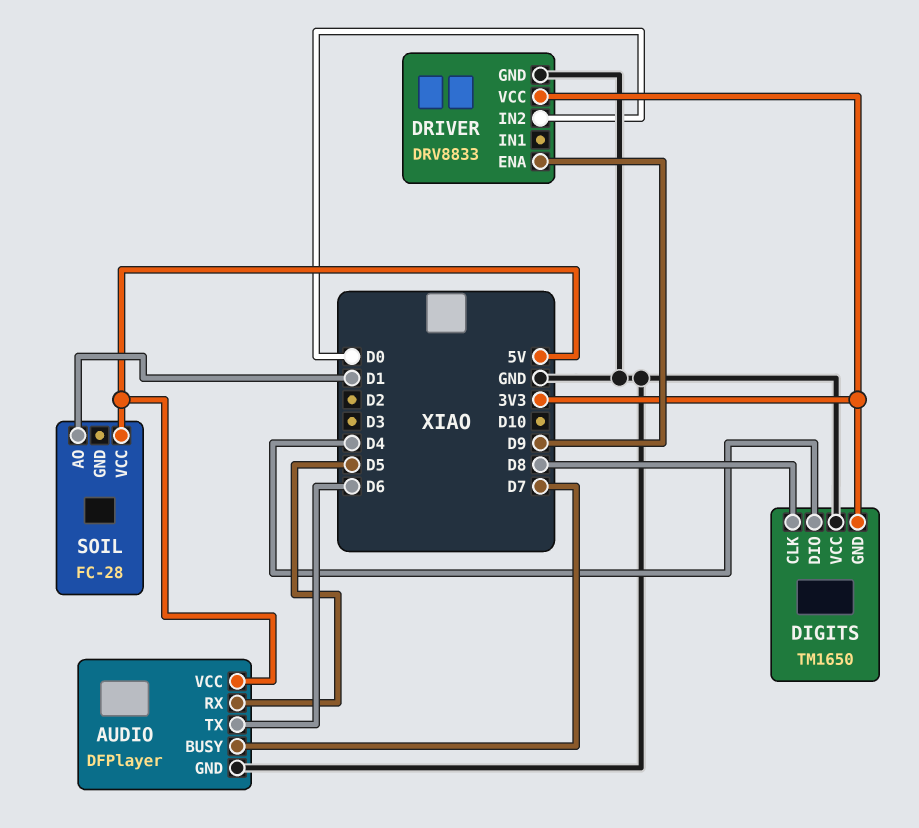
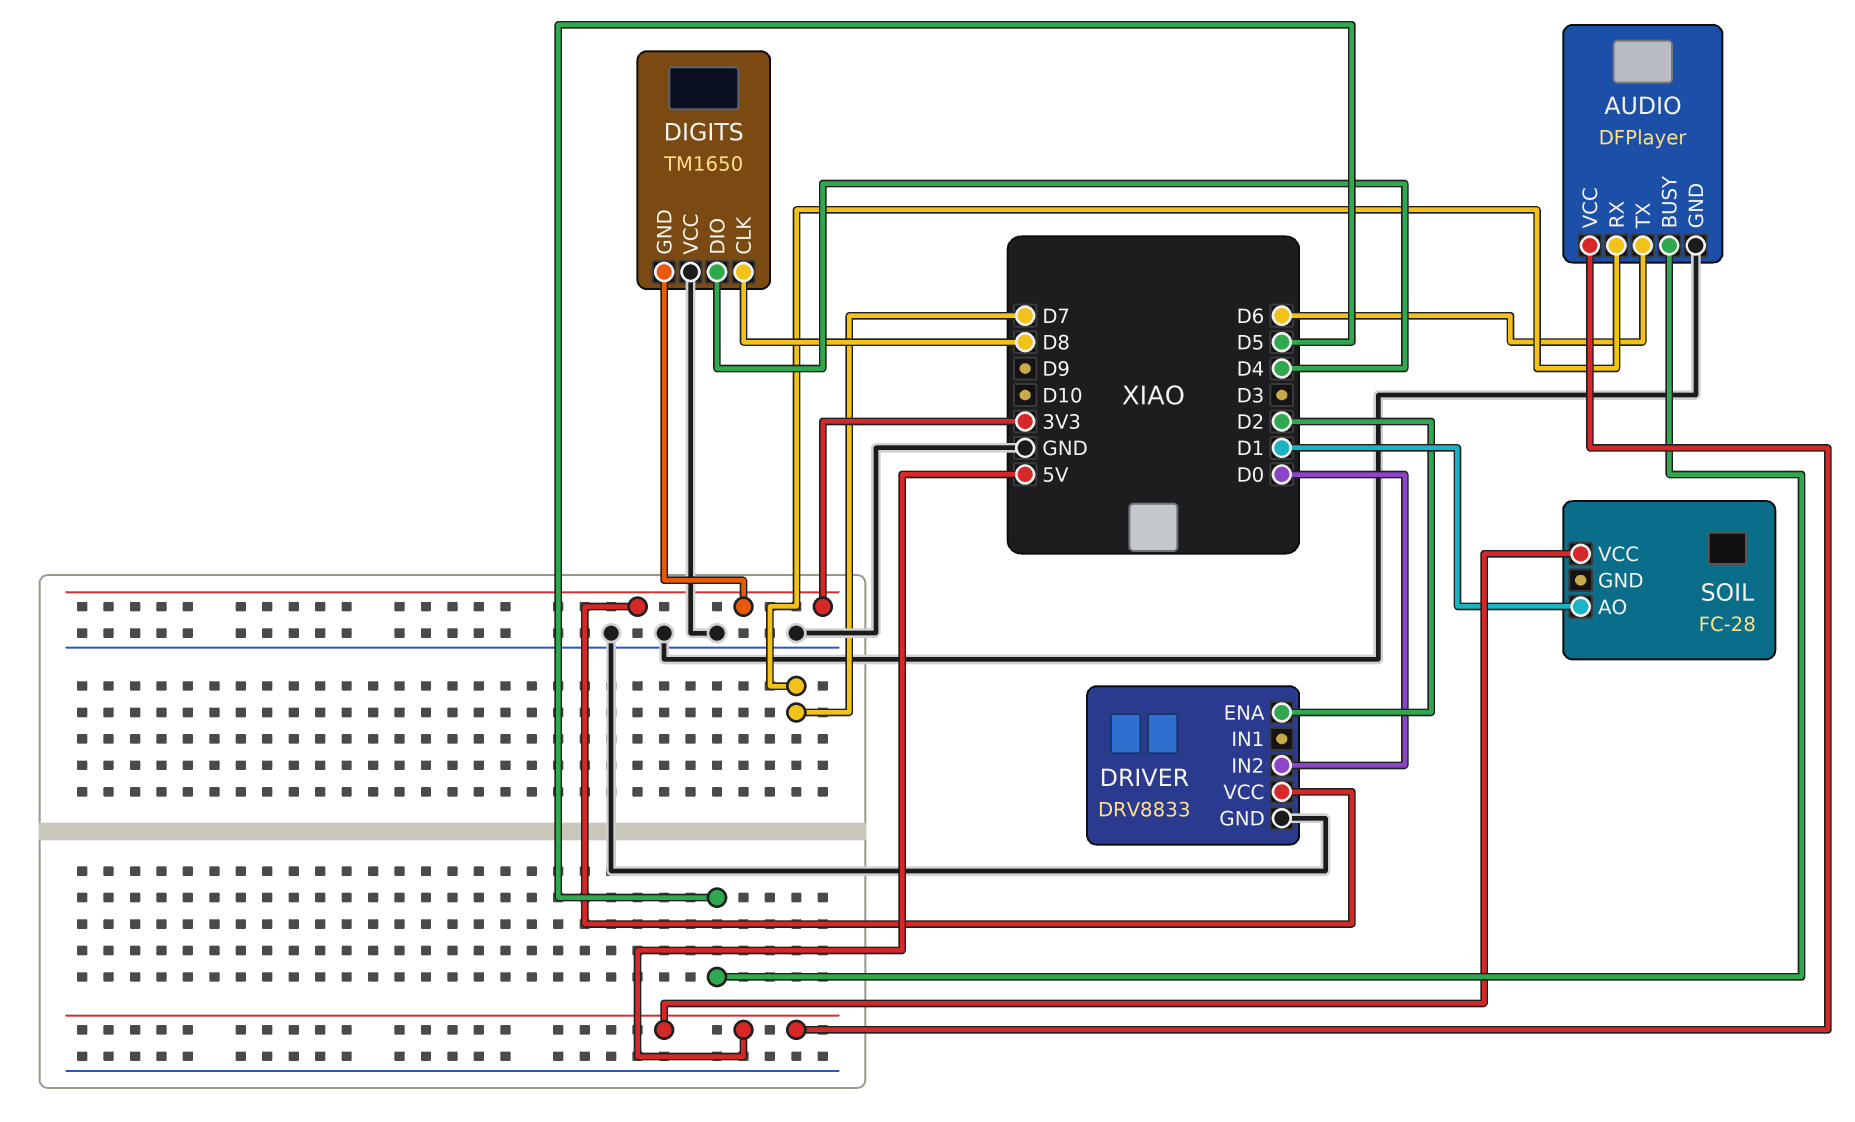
AUDIO pin BUSY: D7 -> D5
AUDIO pin RX: D5 -> D7
DRIVER pin ENA: D9 -> D2

